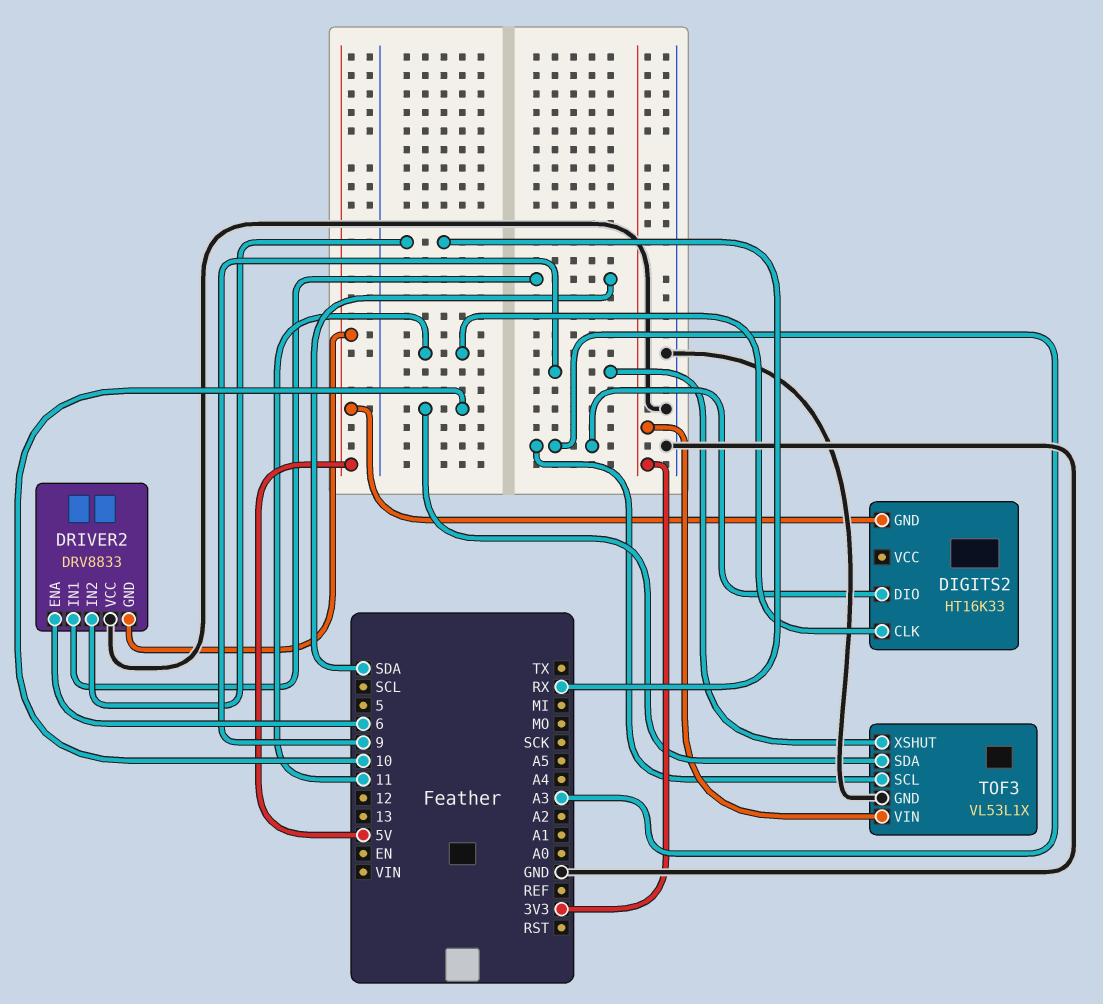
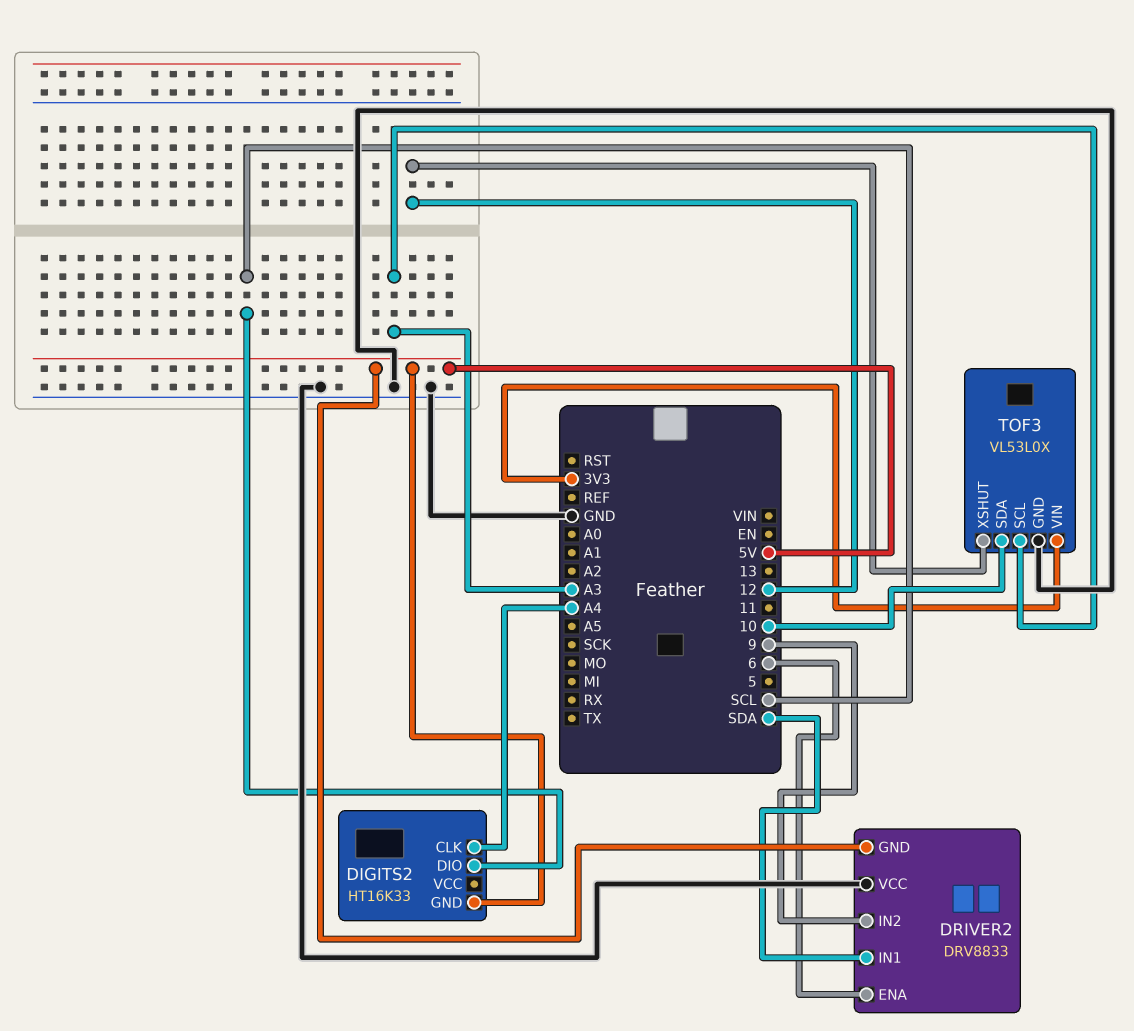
DIGITS2 pin CLK: 11 -> A4
DIGITS2 pin DIO: A3 -> SCL
DRIVER2 pin IN2: RX -> 9
TOF3: VL53L1X -> VL53L0X
TOF3 pin XSHUT: 9 -> 12

